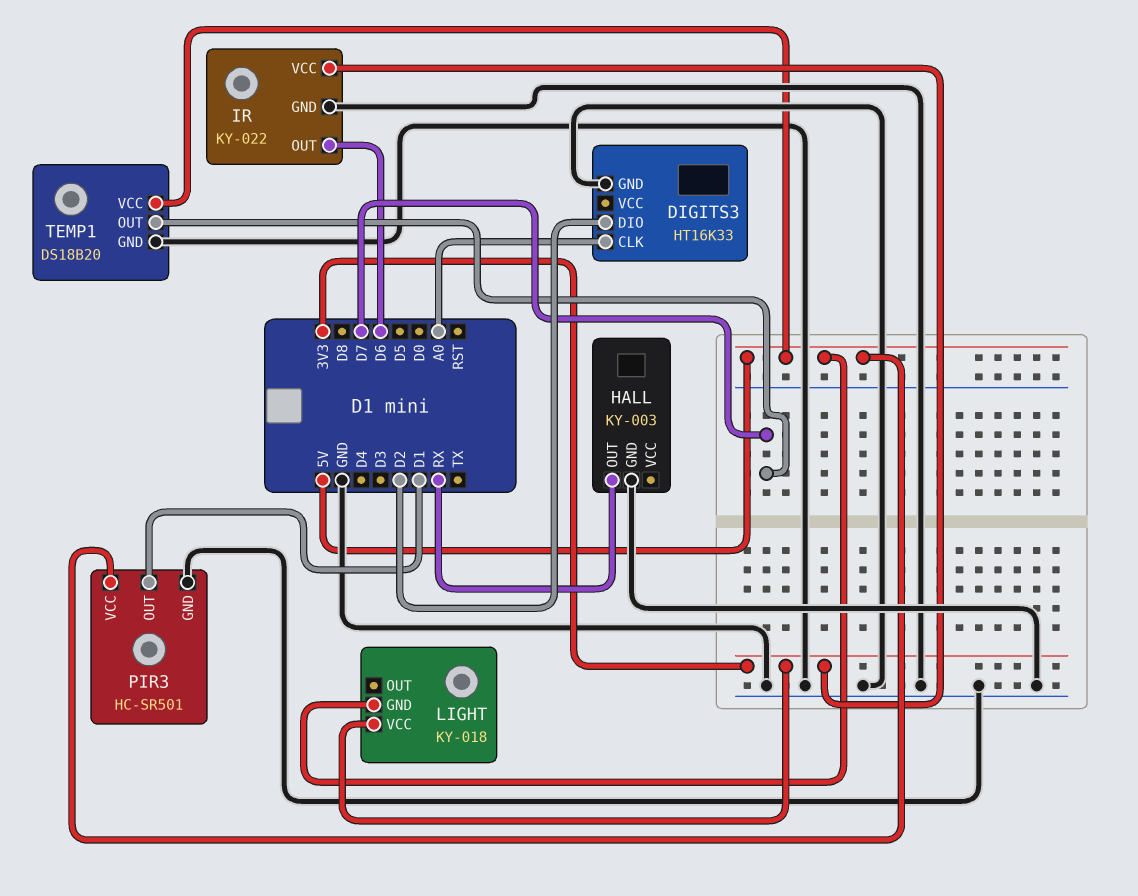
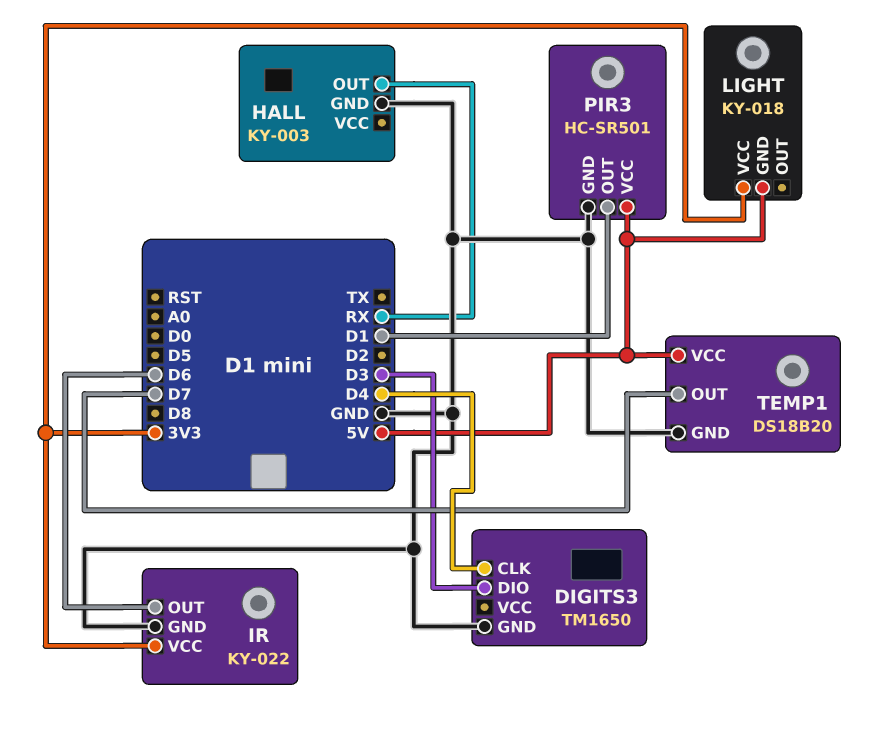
DIGITS3: HT16K33 -> TM1650
DIGITS3 pin CLK: A0 -> D4
DIGITS3 pin DIO: D2 -> D3

